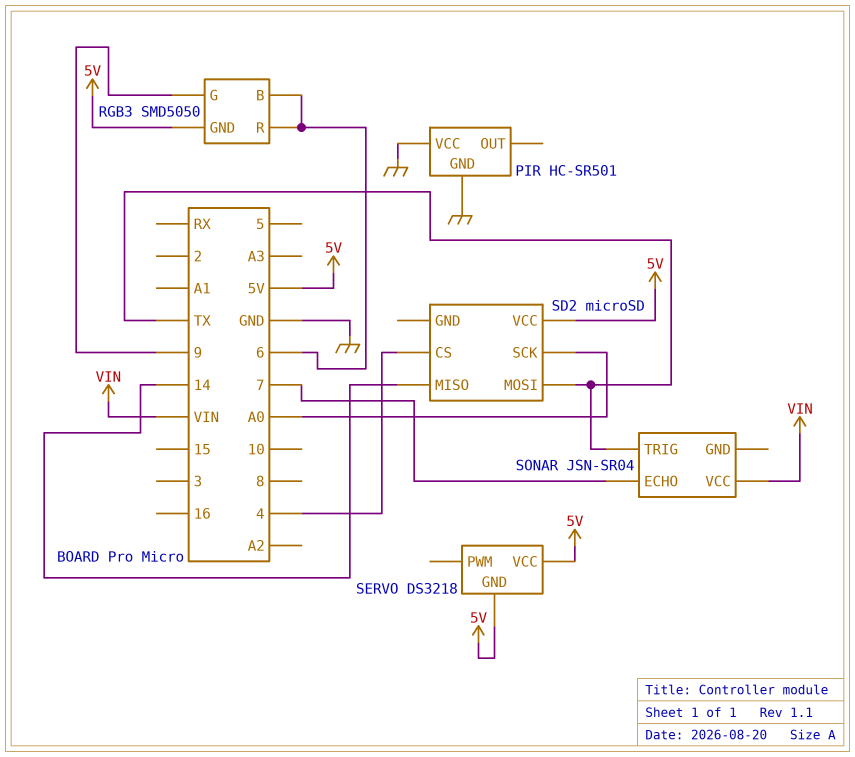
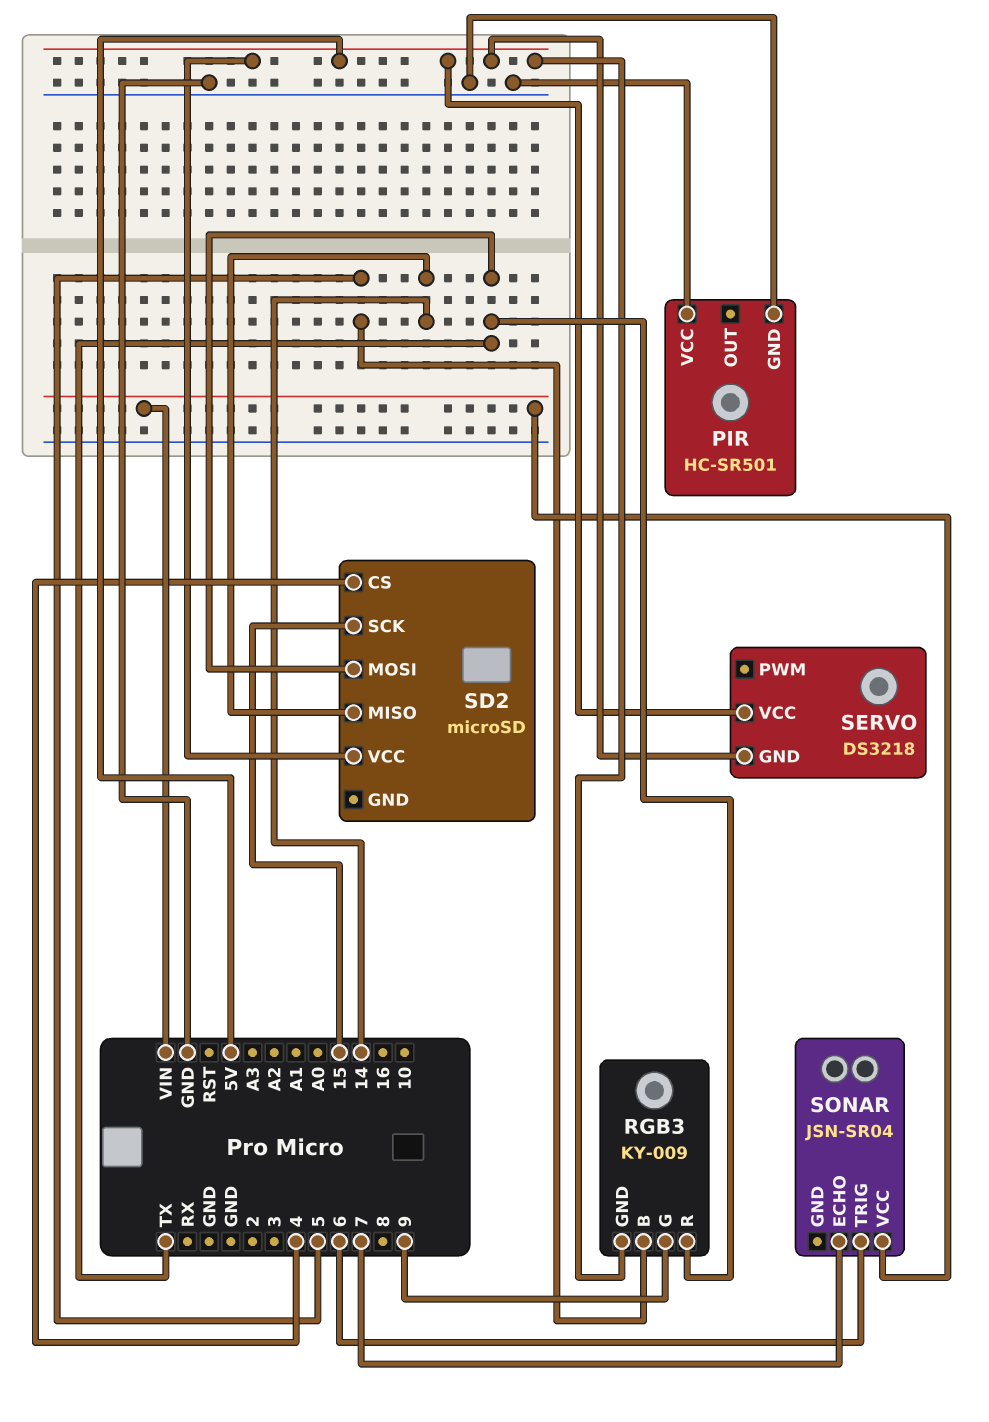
RGB3: SMD5050 -> KY-009
RGB3 pin B: 6 -> 5
RGB3 pin R: 6 -> TX
SD2 pin SCK: A0 -> 15
SONAR pin TRIG: TX -> 6

